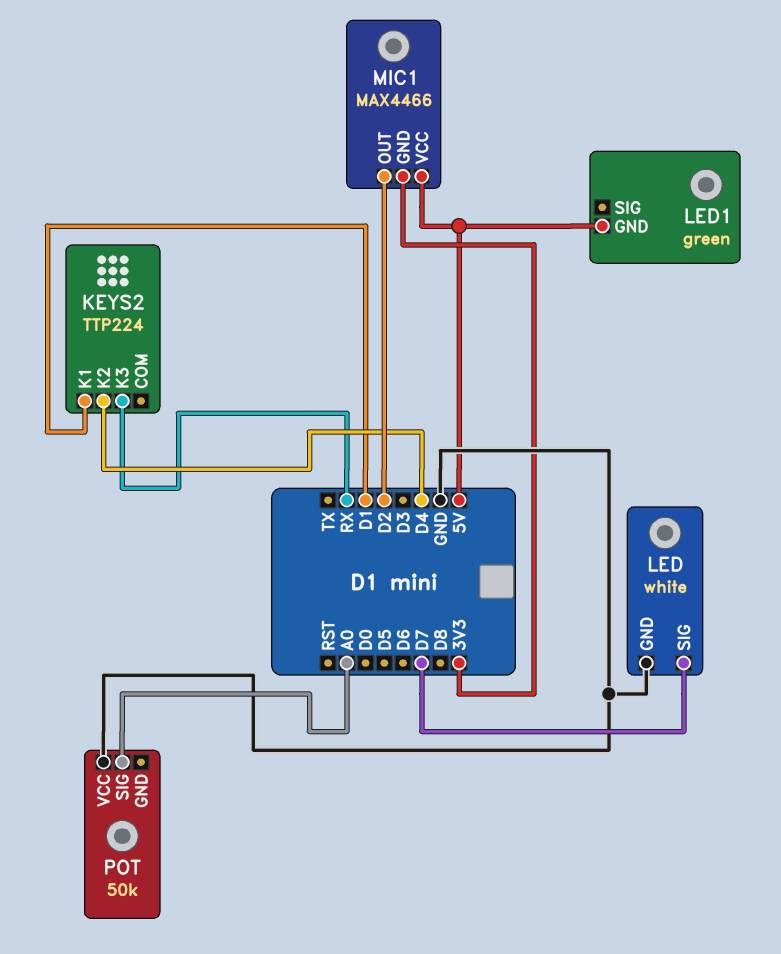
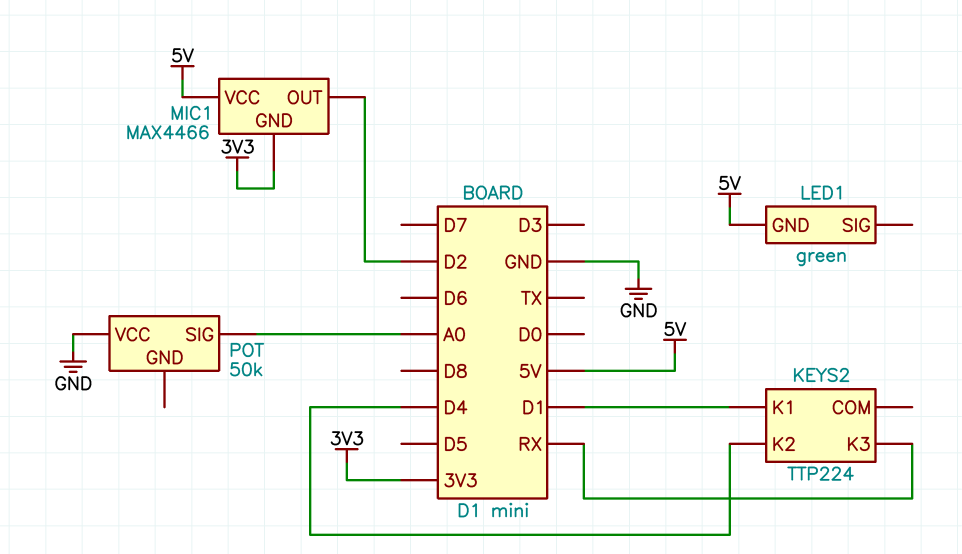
LED: white -> none
LED pin GND: GND -> none
LED pin SIG: D7 -> none

